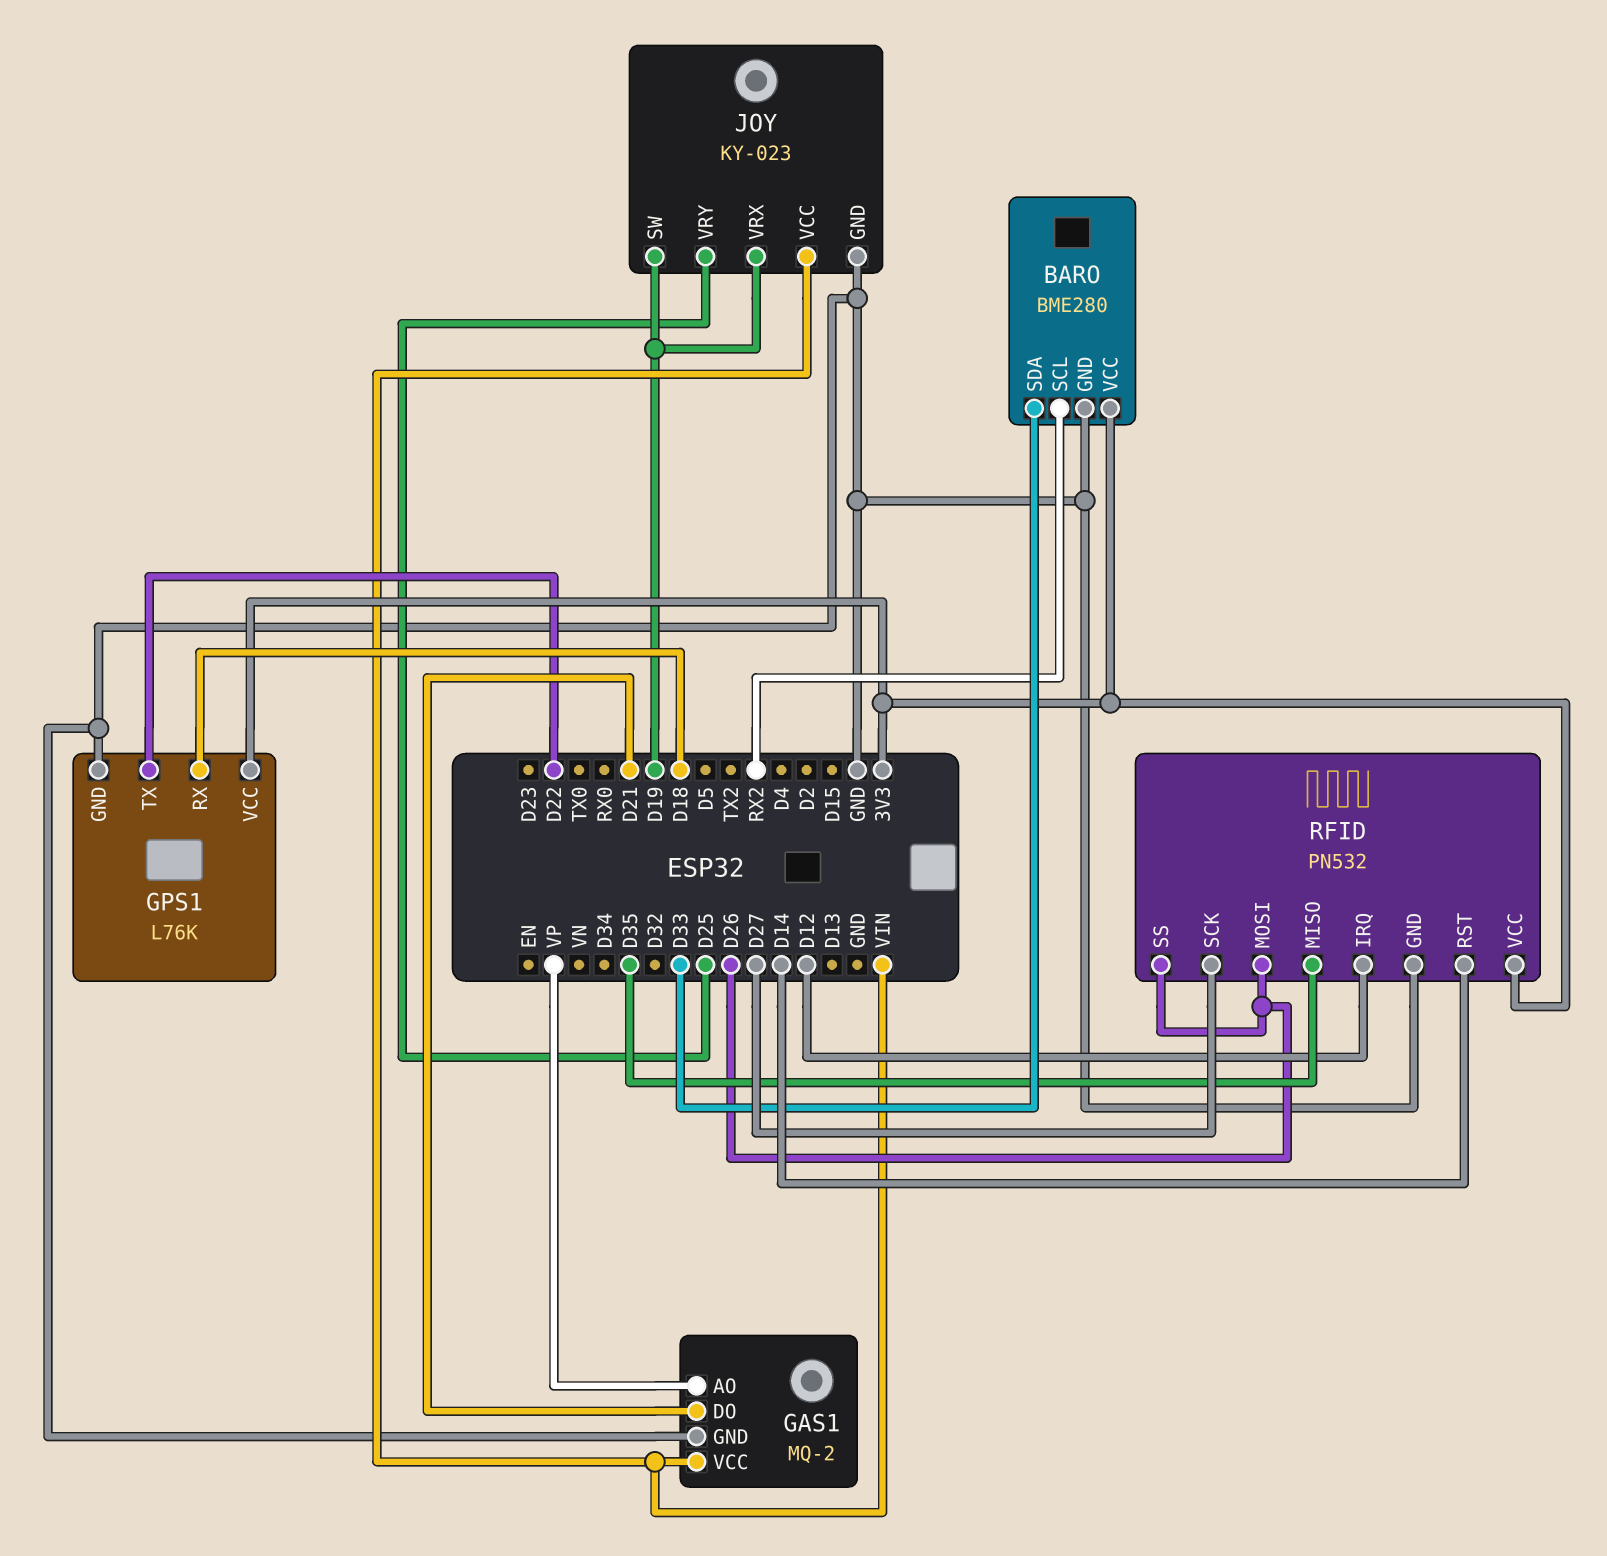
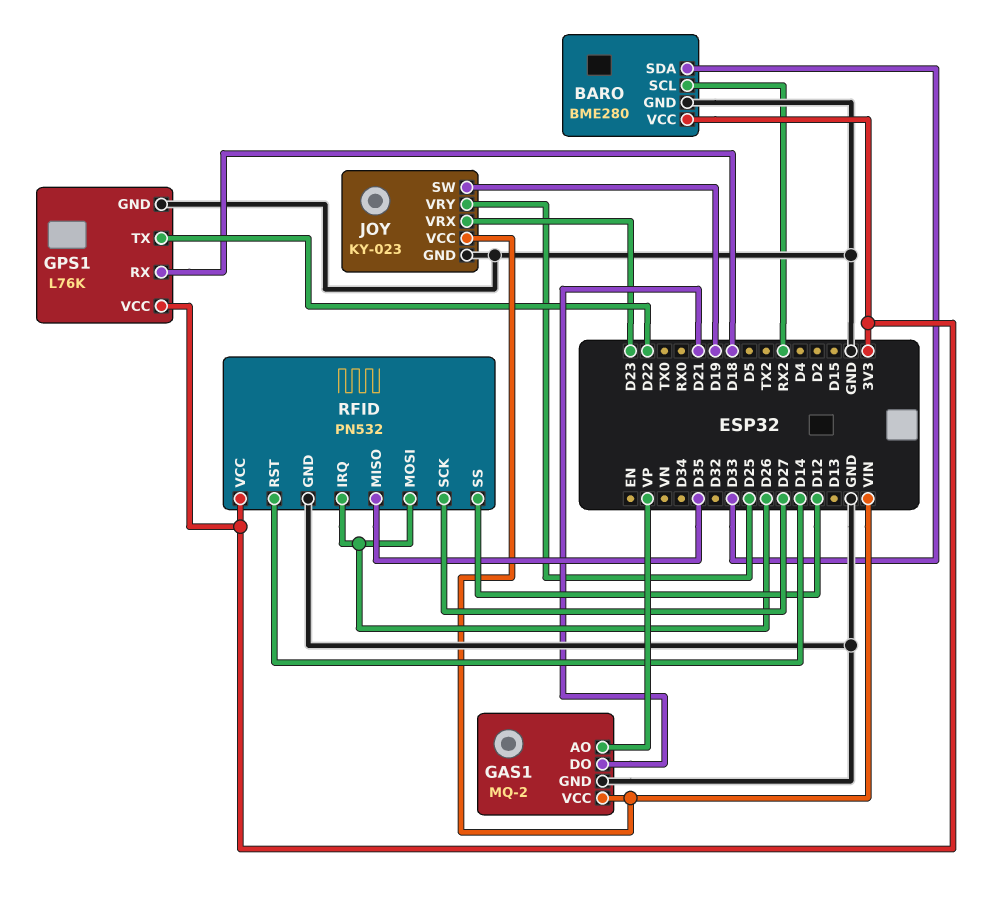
JOY pin VRX: D19 -> D23
RFID pin IRQ: D12 -> D26
RFID pin SS: D26 -> D12

